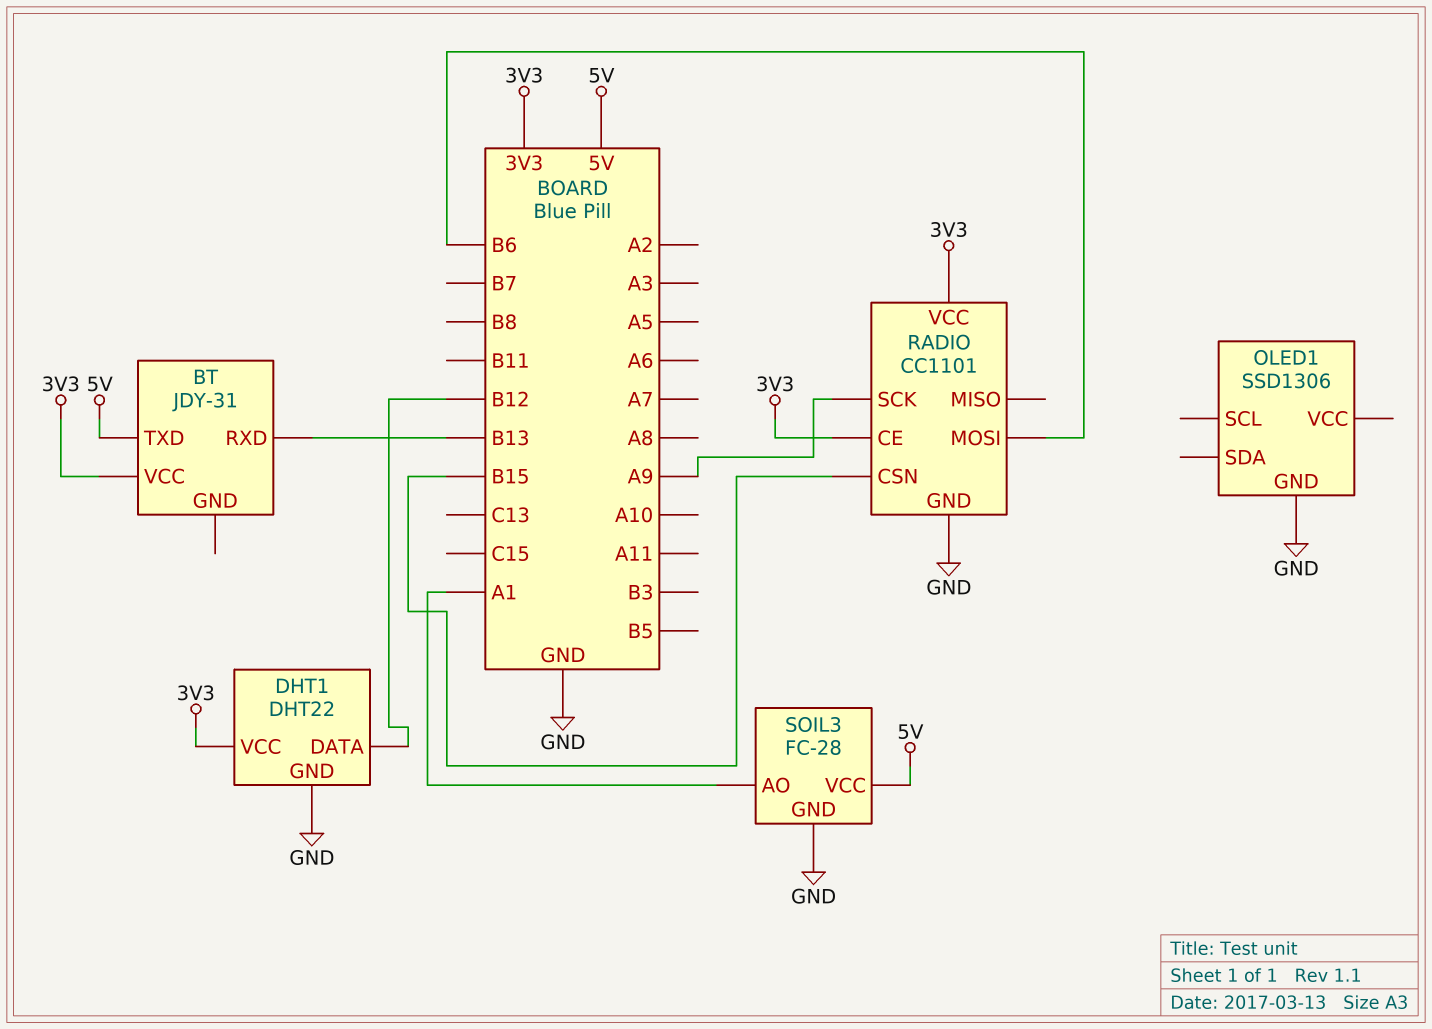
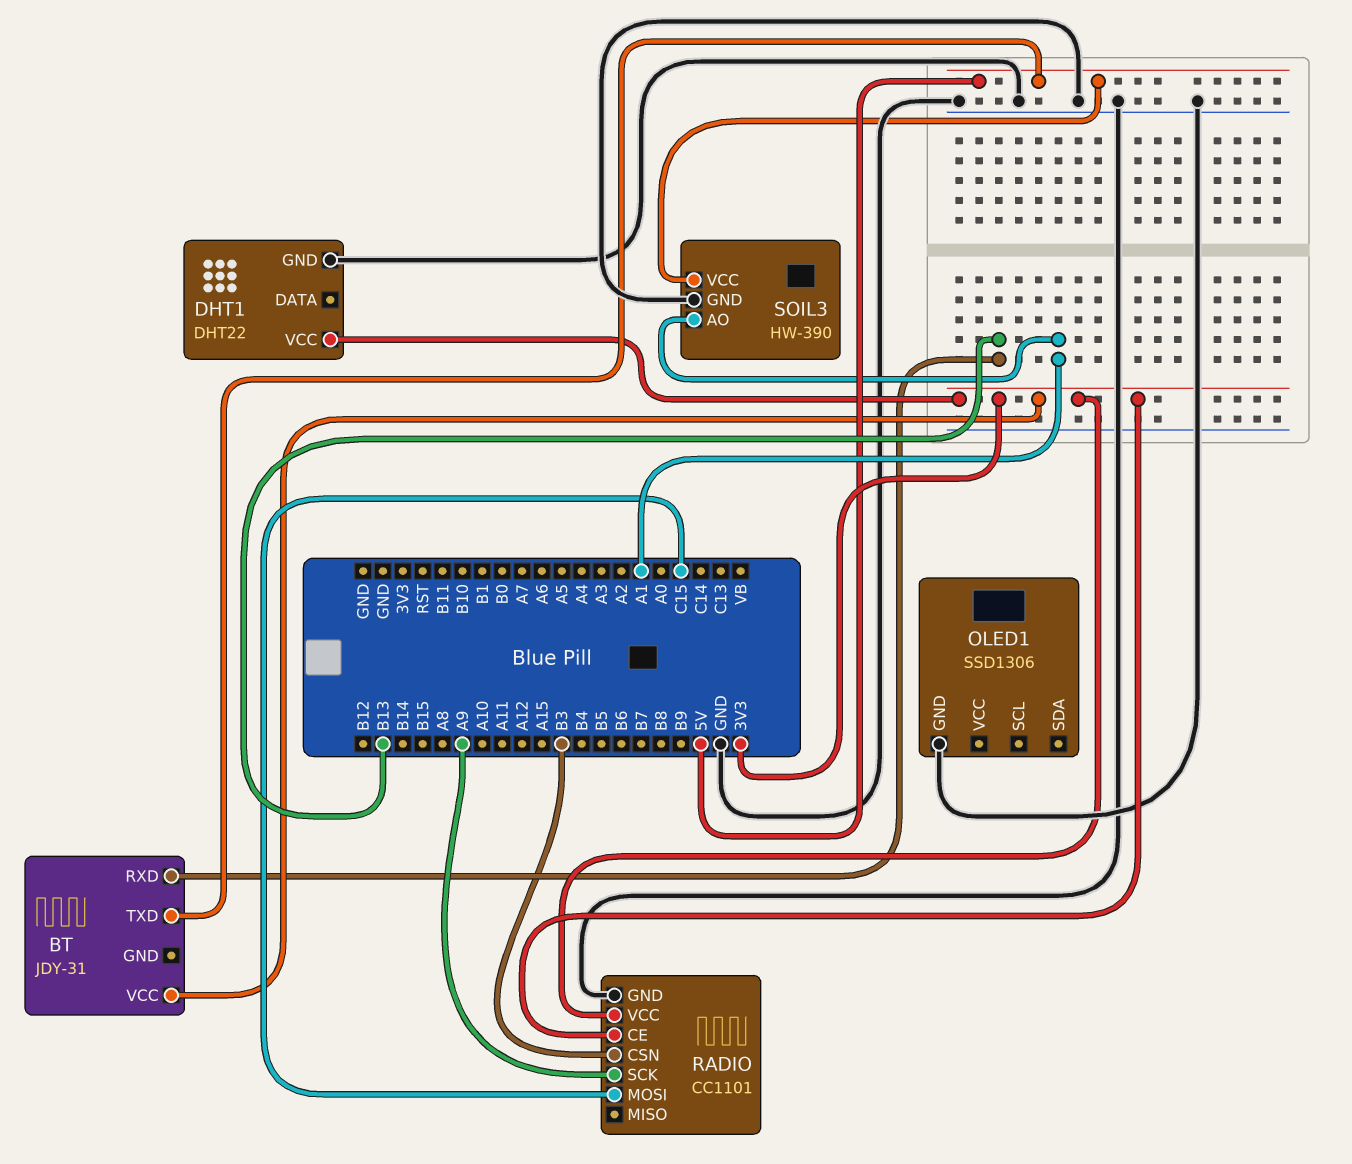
DHT1 pin DATA: B12 -> none
RADIO pin CSN: B15 -> B3
RADIO pin MOSI: B6 -> C15
SOIL3: FC-28 -> HW-390

